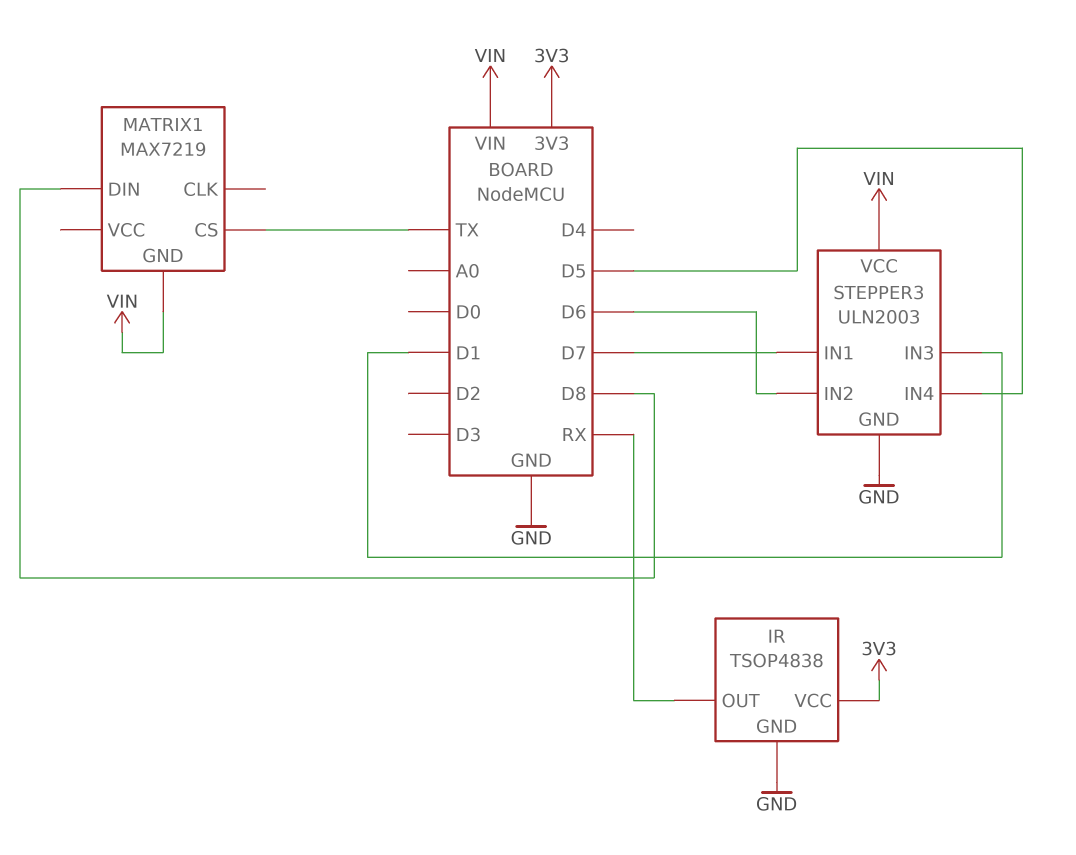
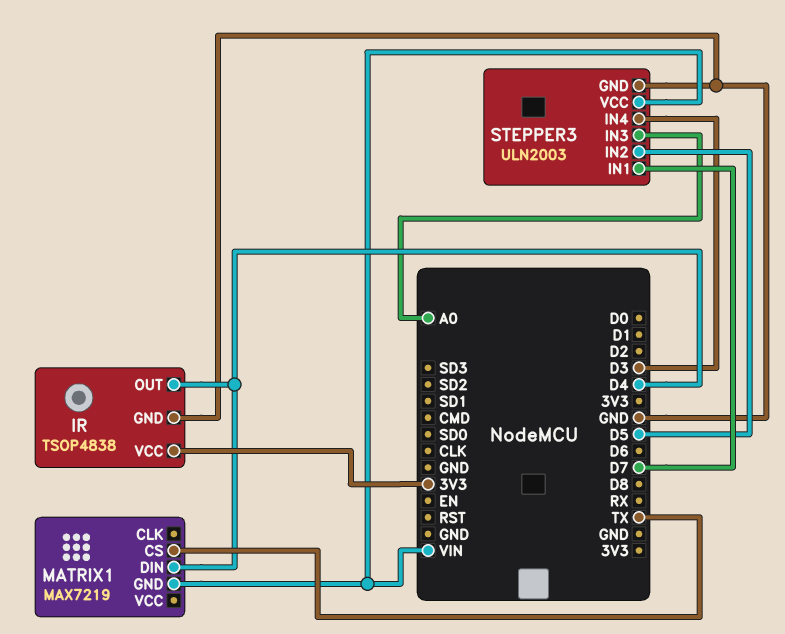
IR pin OUT: RX -> D4
MATRIX1 pin DIN: D8 -> D4
STEPPER3 pin IN2: D6 -> D5
STEPPER3 pin IN3: D1 -> A0
STEPPER3 pin IN4: D5 -> D3

